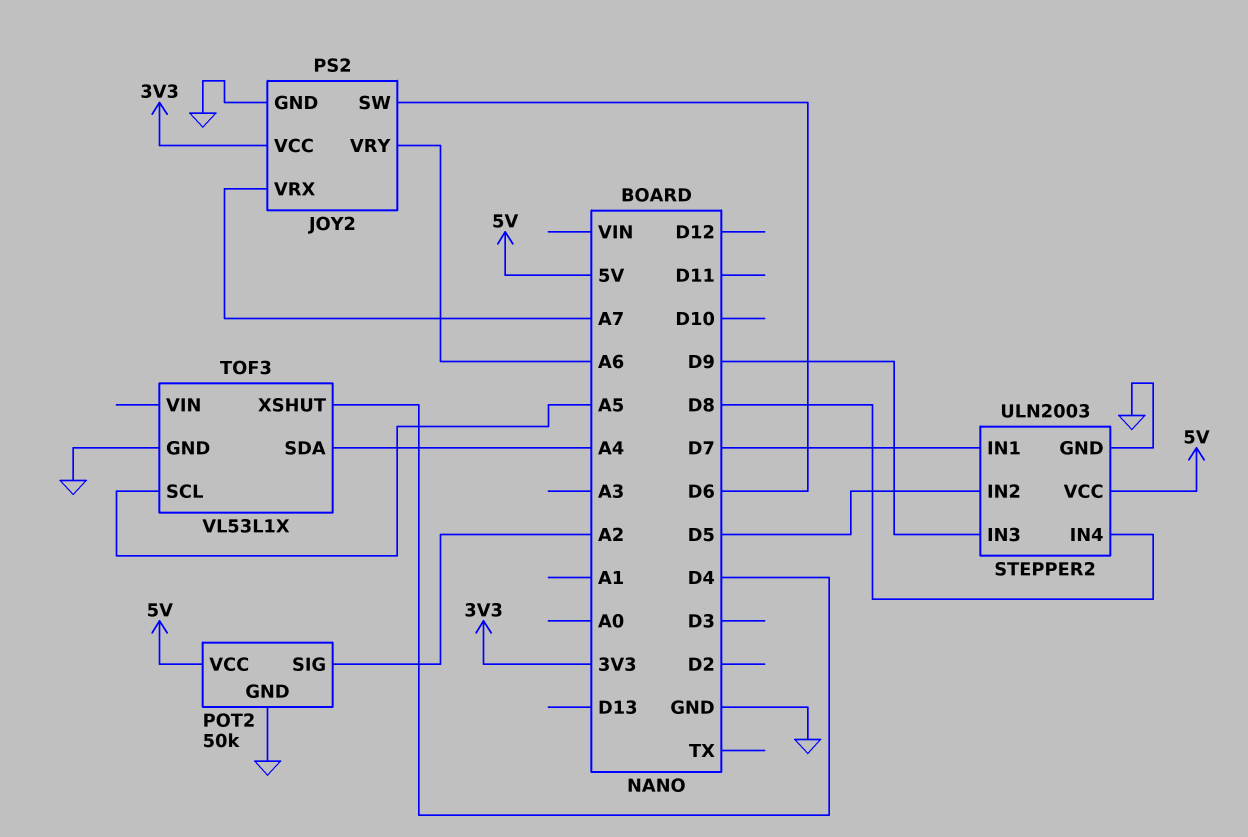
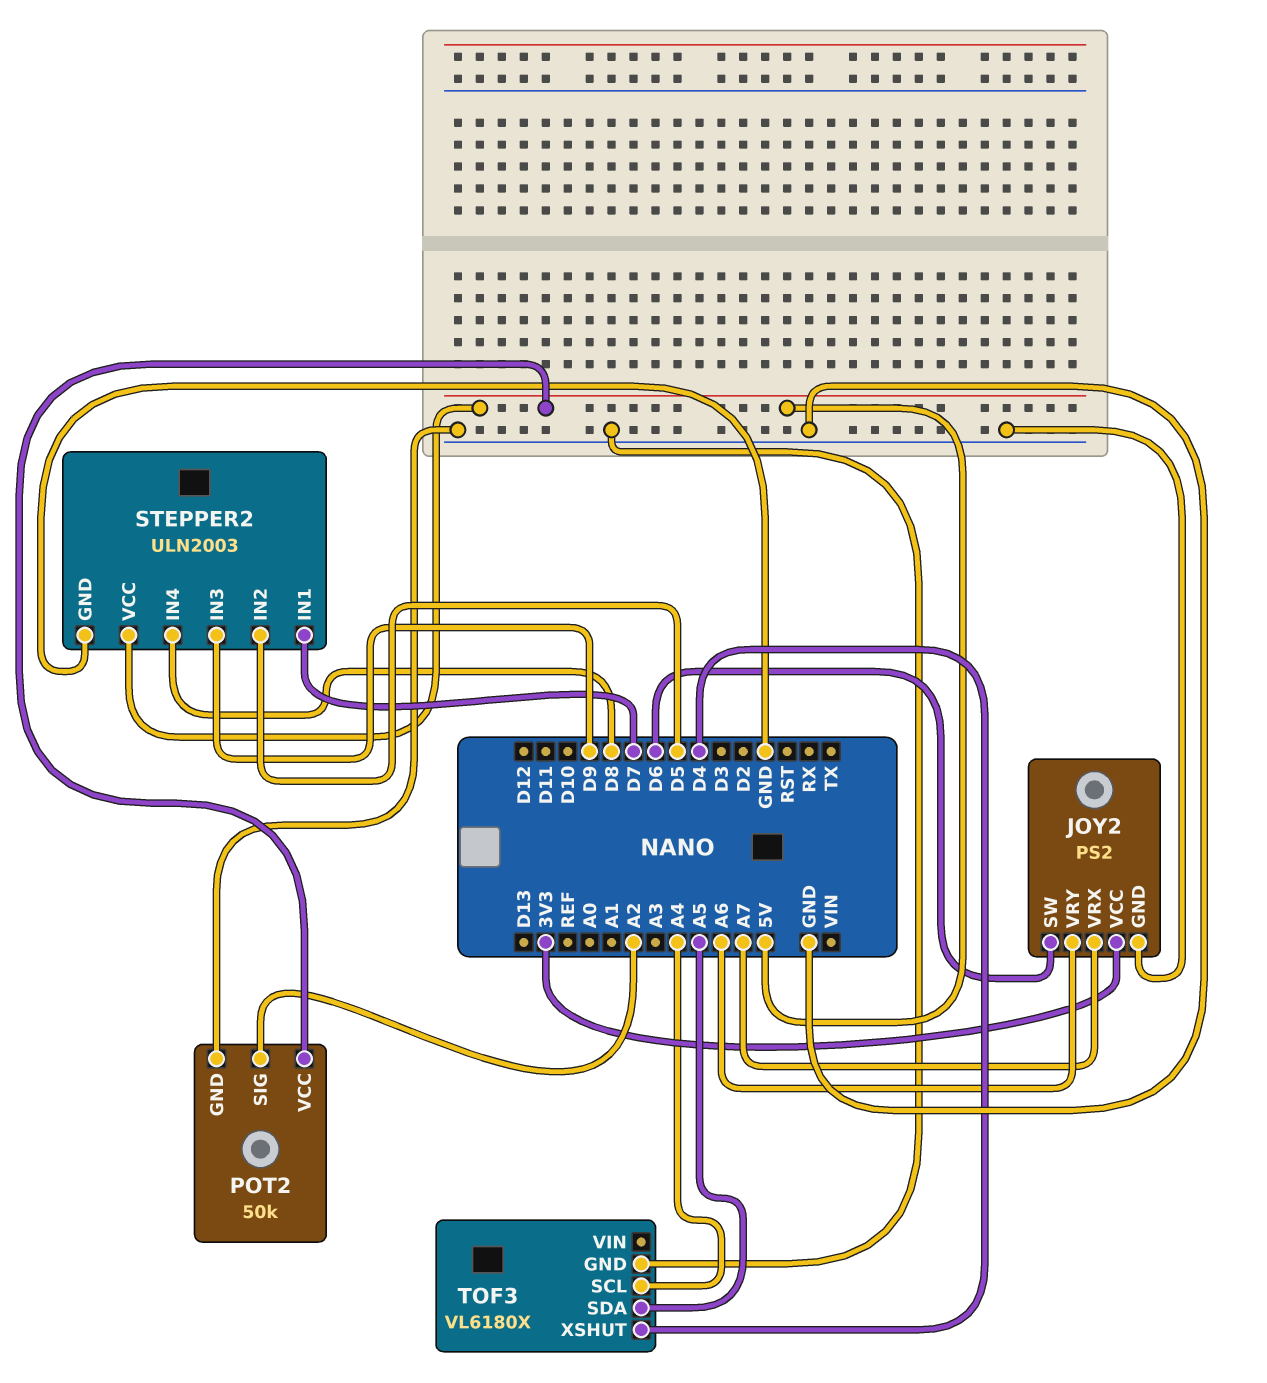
TOF3: VL53L1X -> VL6180X
TOF3 pin SCL: A5 -> A4
TOF3 pin SDA: A4 -> A5

